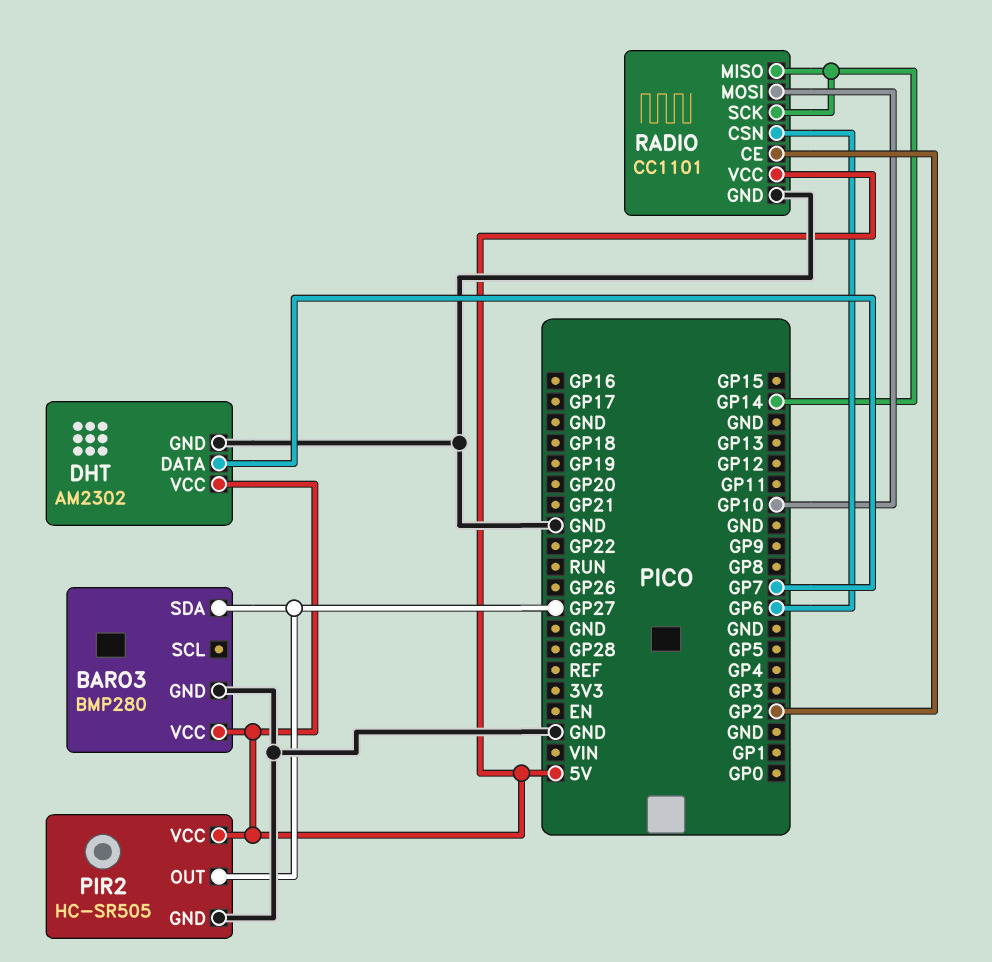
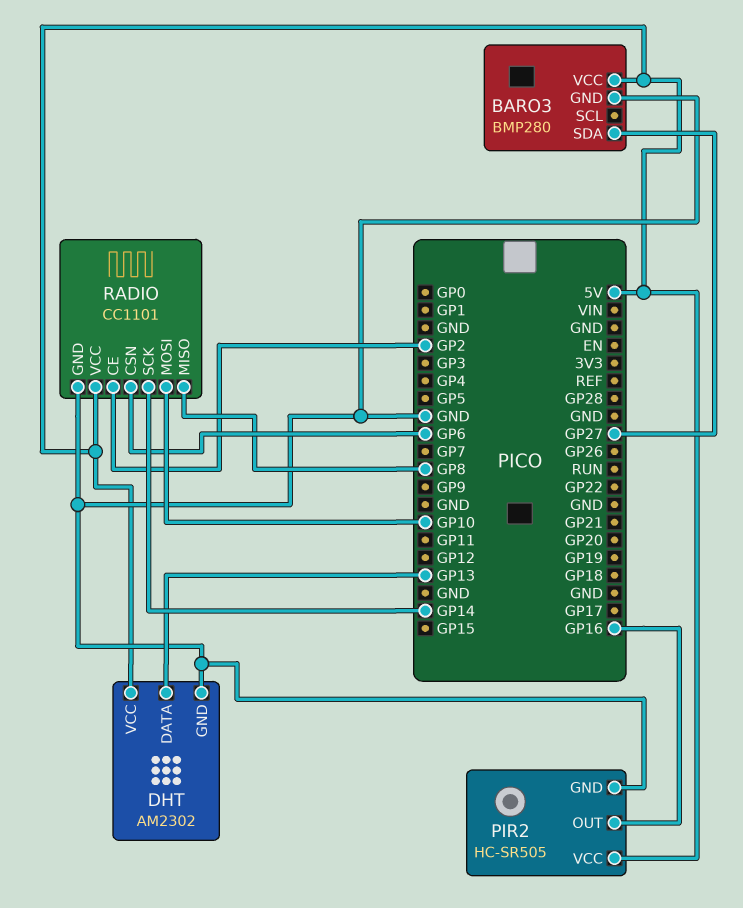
DHT pin DATA: GP7 -> GP13
PIR2 pin OUT: GP27 -> GP16
RADIO pin MISO: GP14 -> GP8

